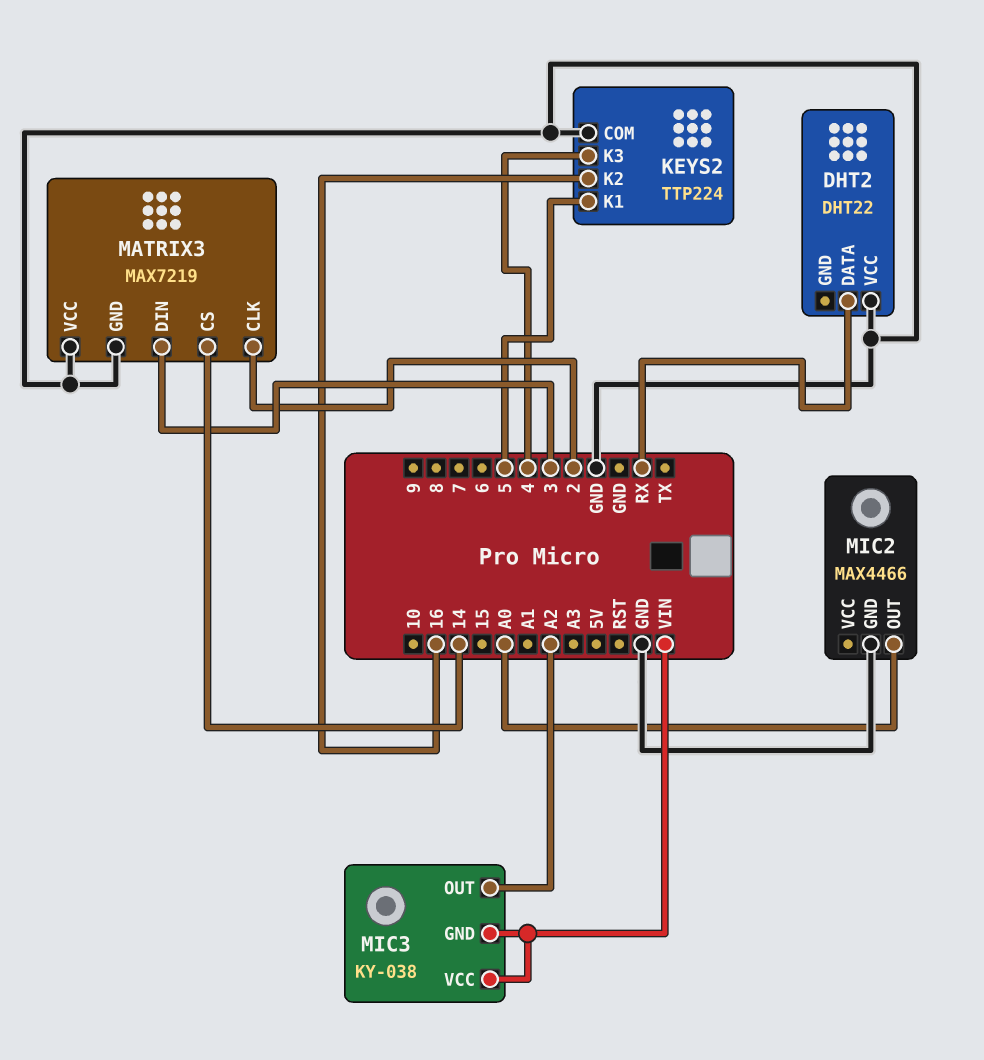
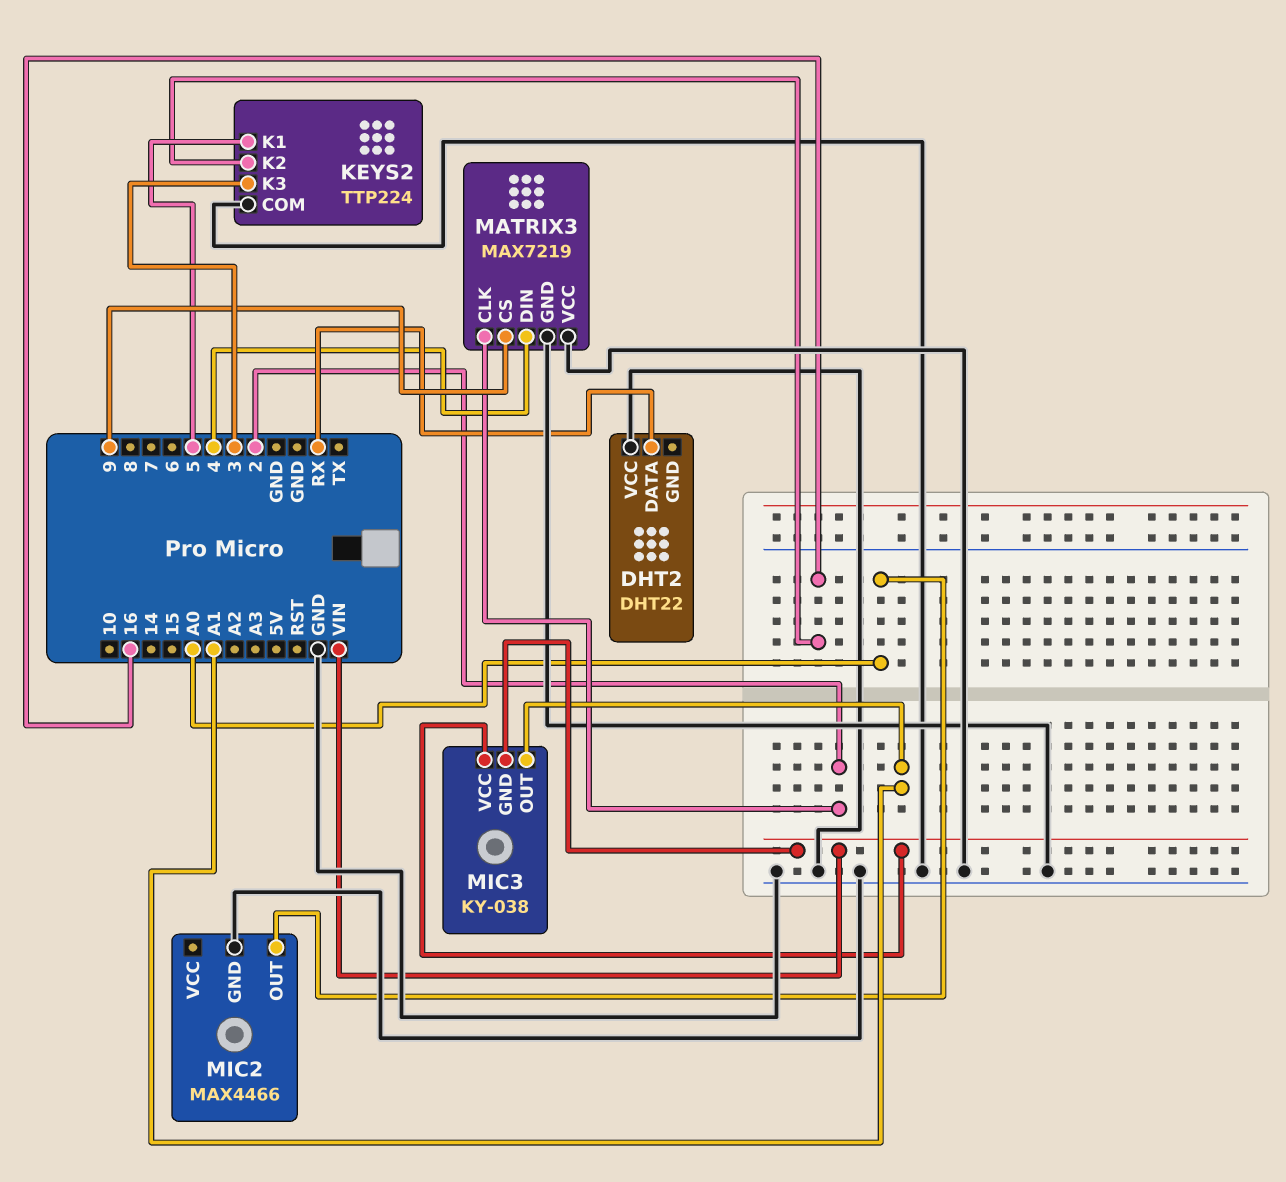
KEYS2 pin K3: 4 -> 3
MATRIX3 pin CS: 14 -> 9
MATRIX3 pin DIN: 3 -> 4
MIC3 pin OUT: A2 -> A1

